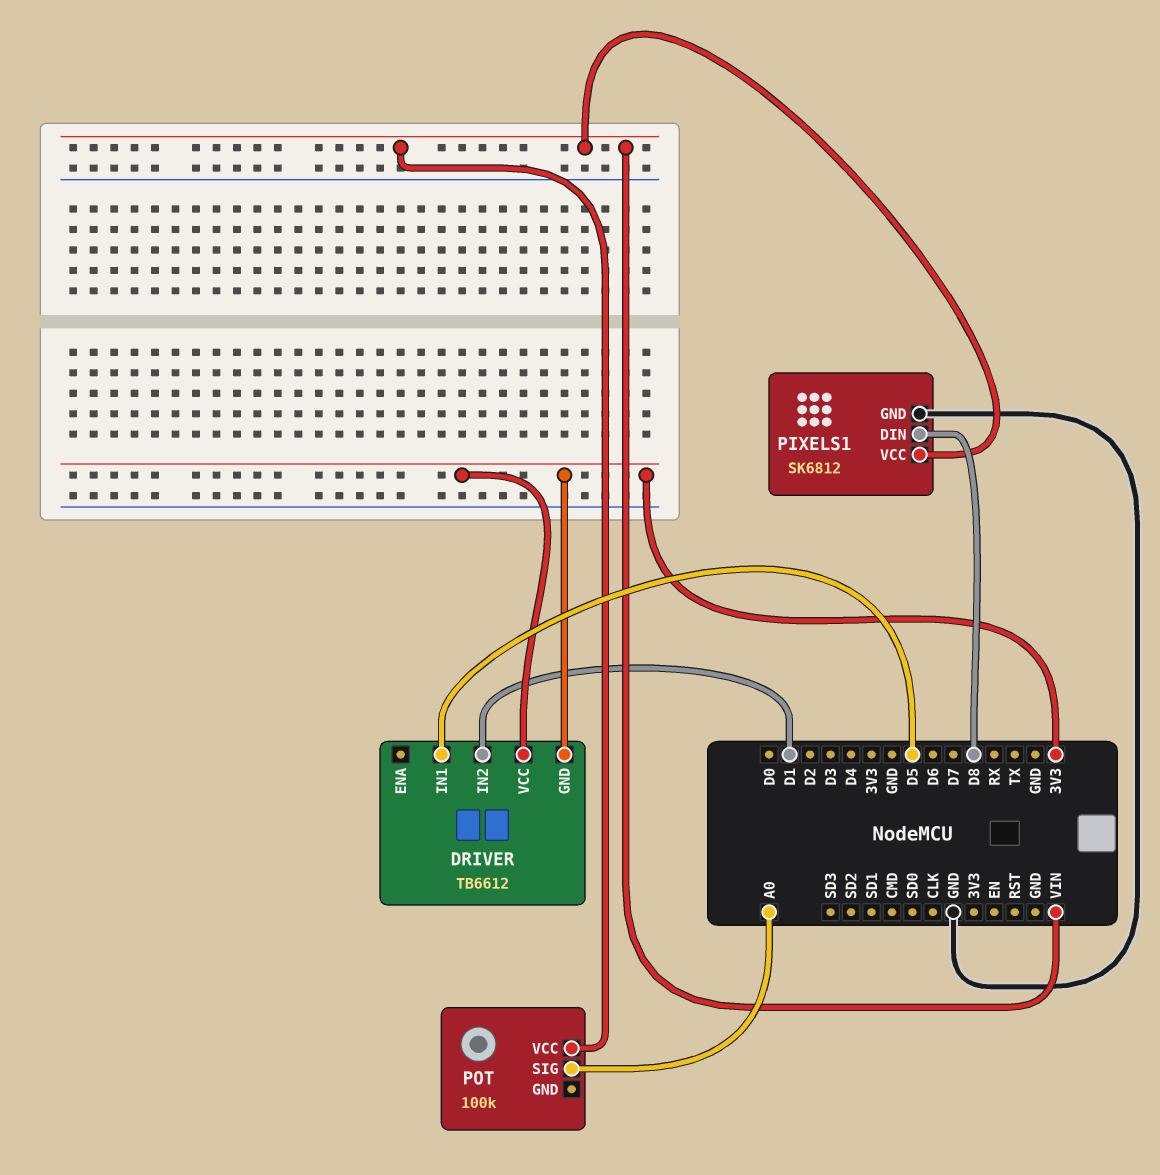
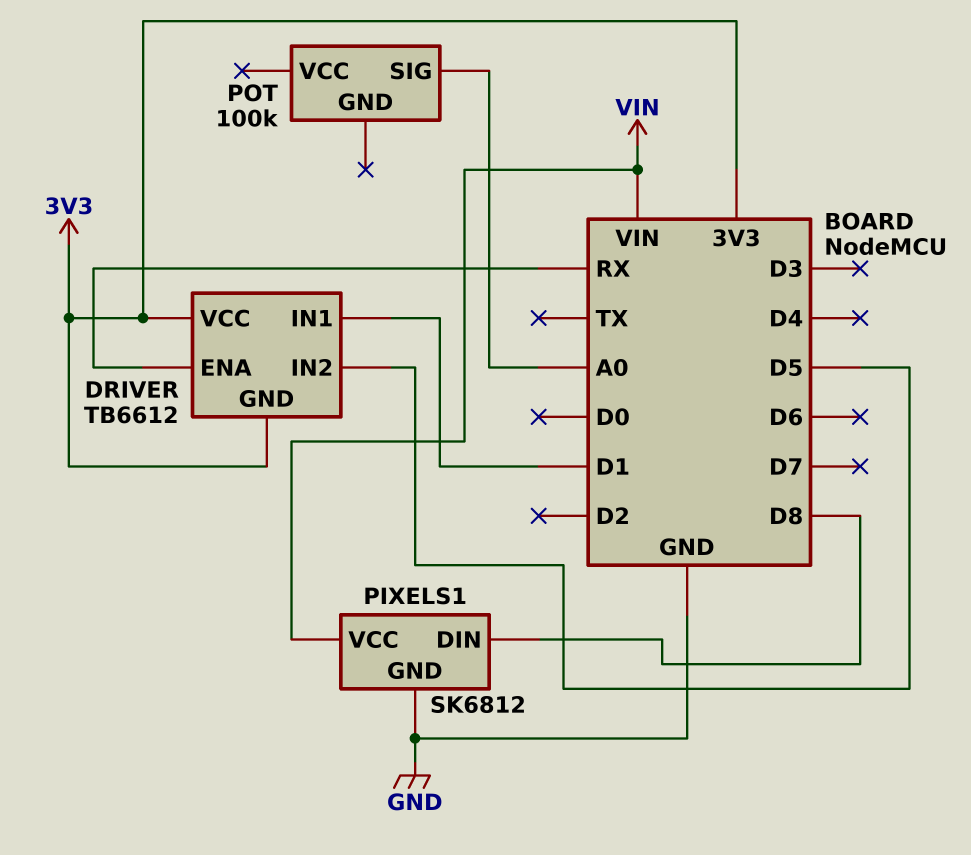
DRIVER pin ENA: none -> RX
DRIVER pin IN1: D5 -> D1
DRIVER pin IN2: D1 -> D5
POT pin VCC: VIN -> none

